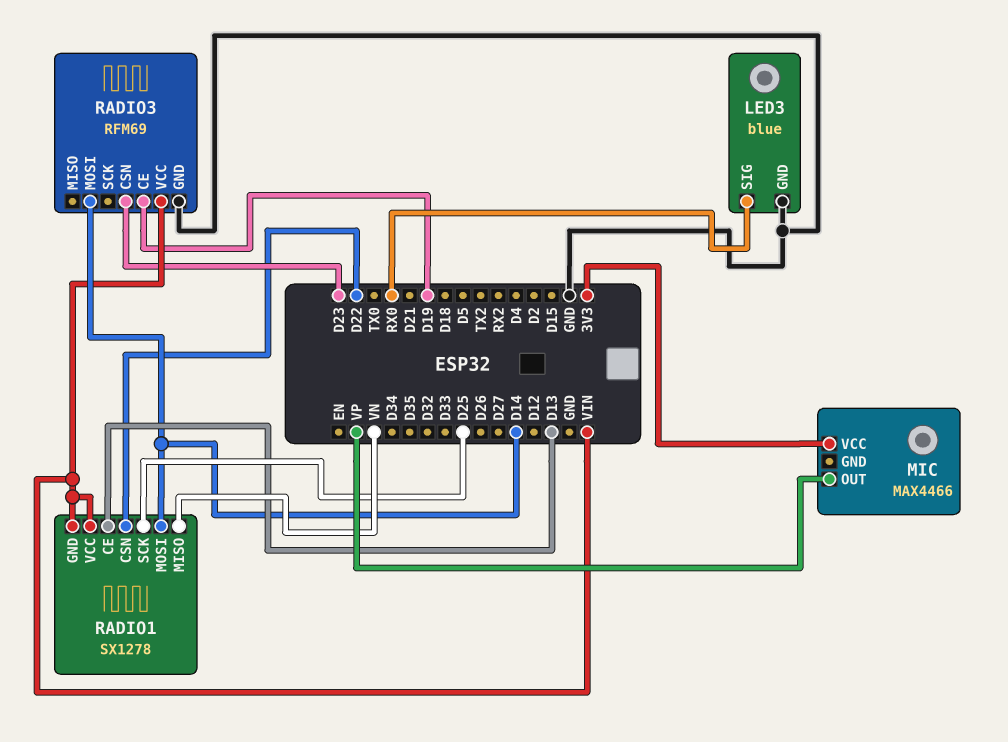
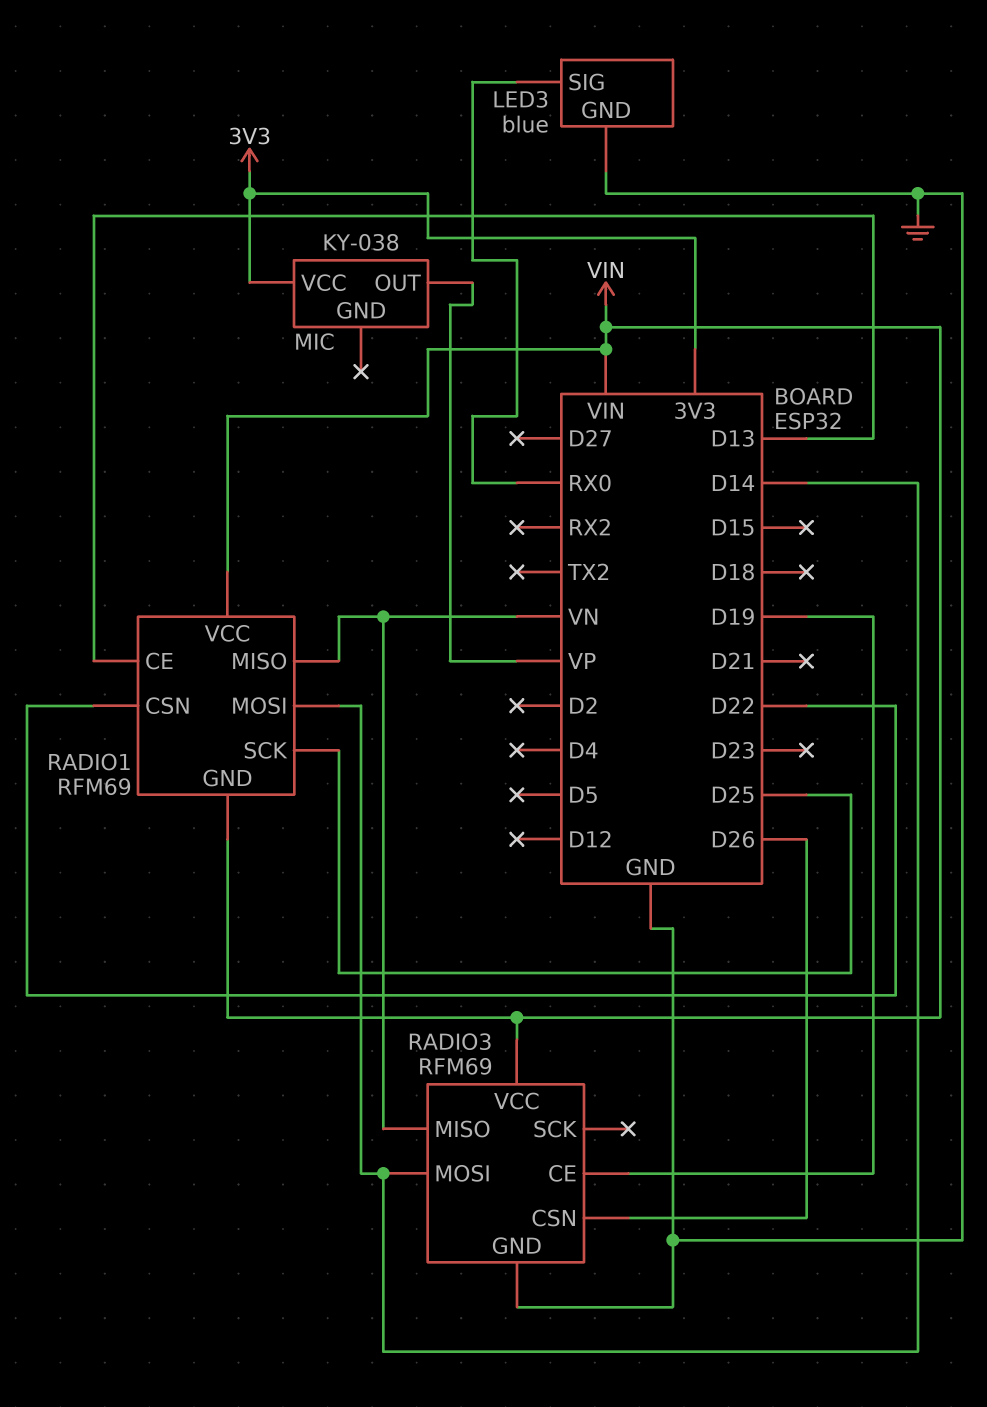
MIC: MAX4466 -> KY-038
RADIO1: SX1278 -> RFM69
RADIO3 pin CSN: D23 -> D26
RADIO3 pin MISO: none -> VN

